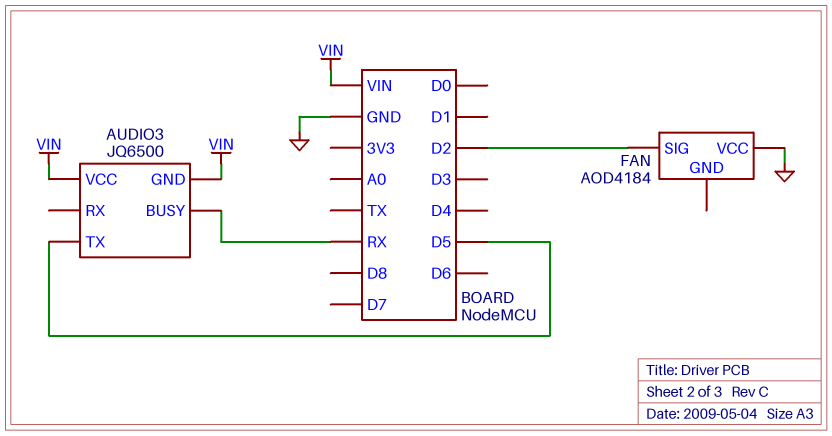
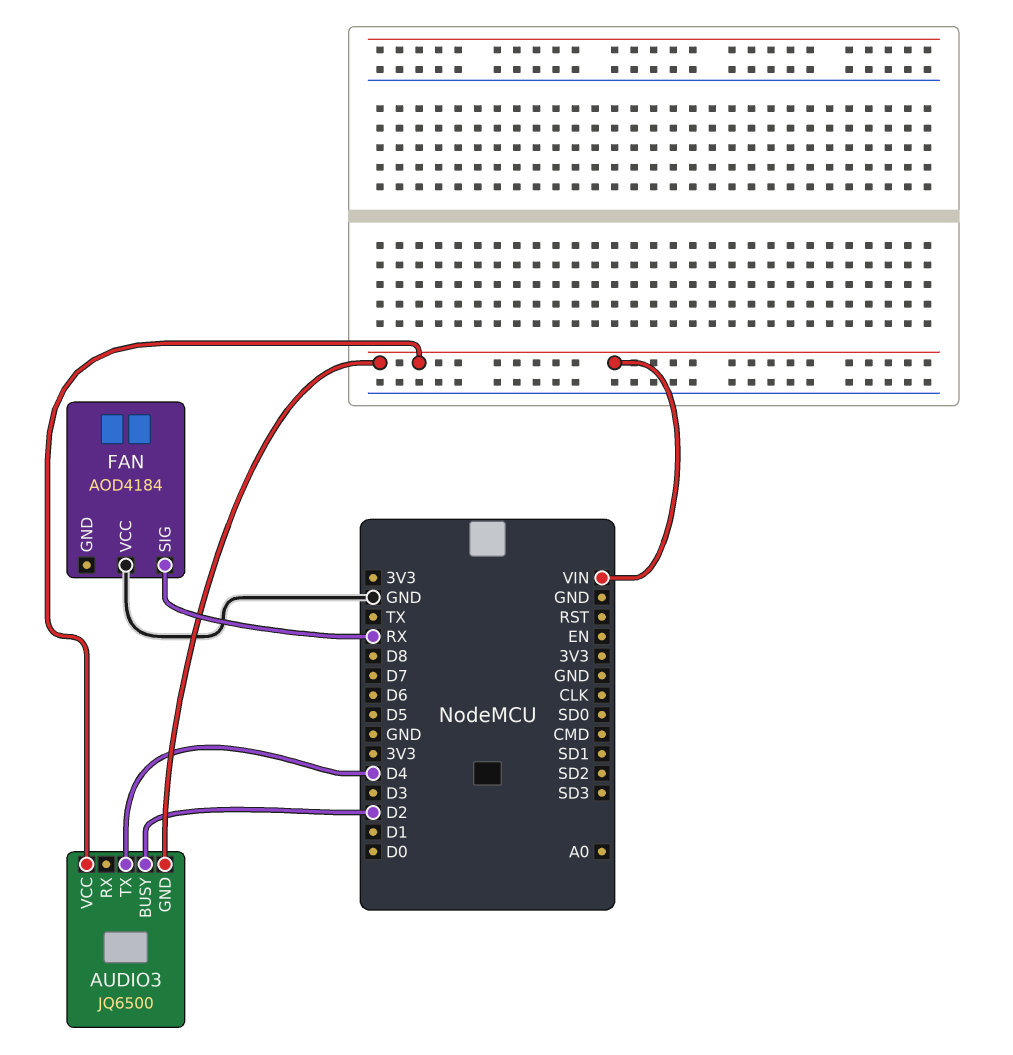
AUDIO3 pin BUSY: RX -> D2
AUDIO3 pin TX: D5 -> D4
FAN pin SIG: D2 -> RX

